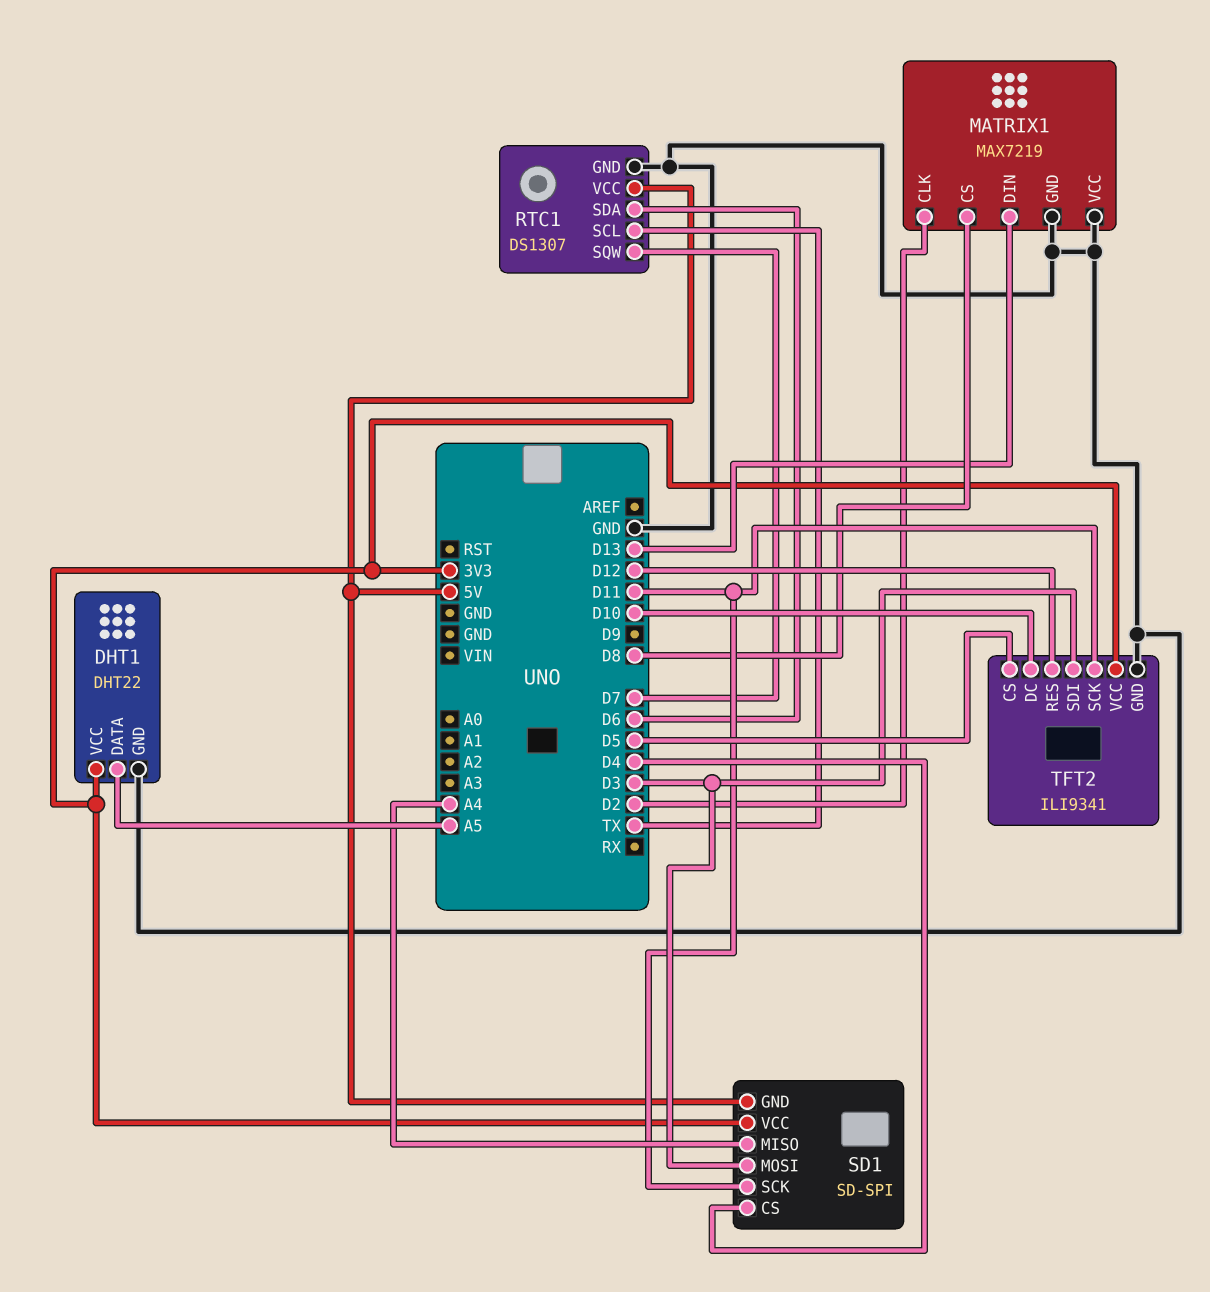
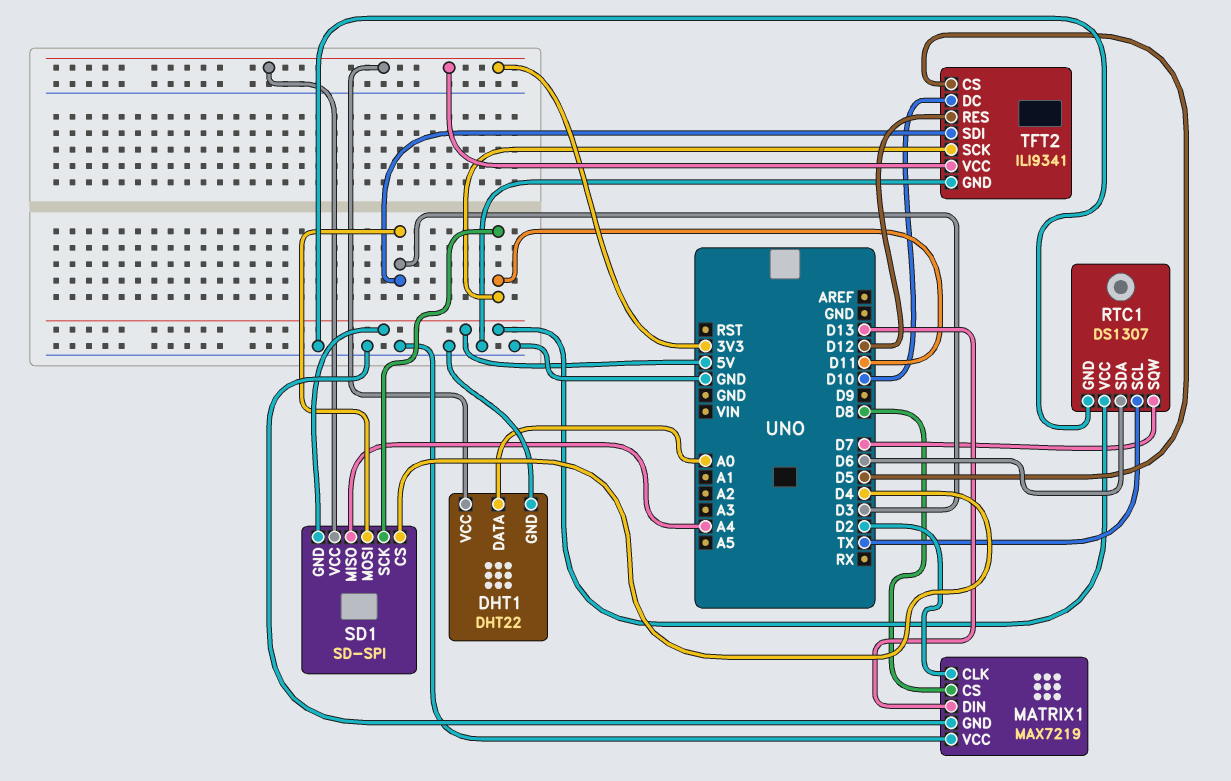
DHT1 pin DATA: A5 -> A0

